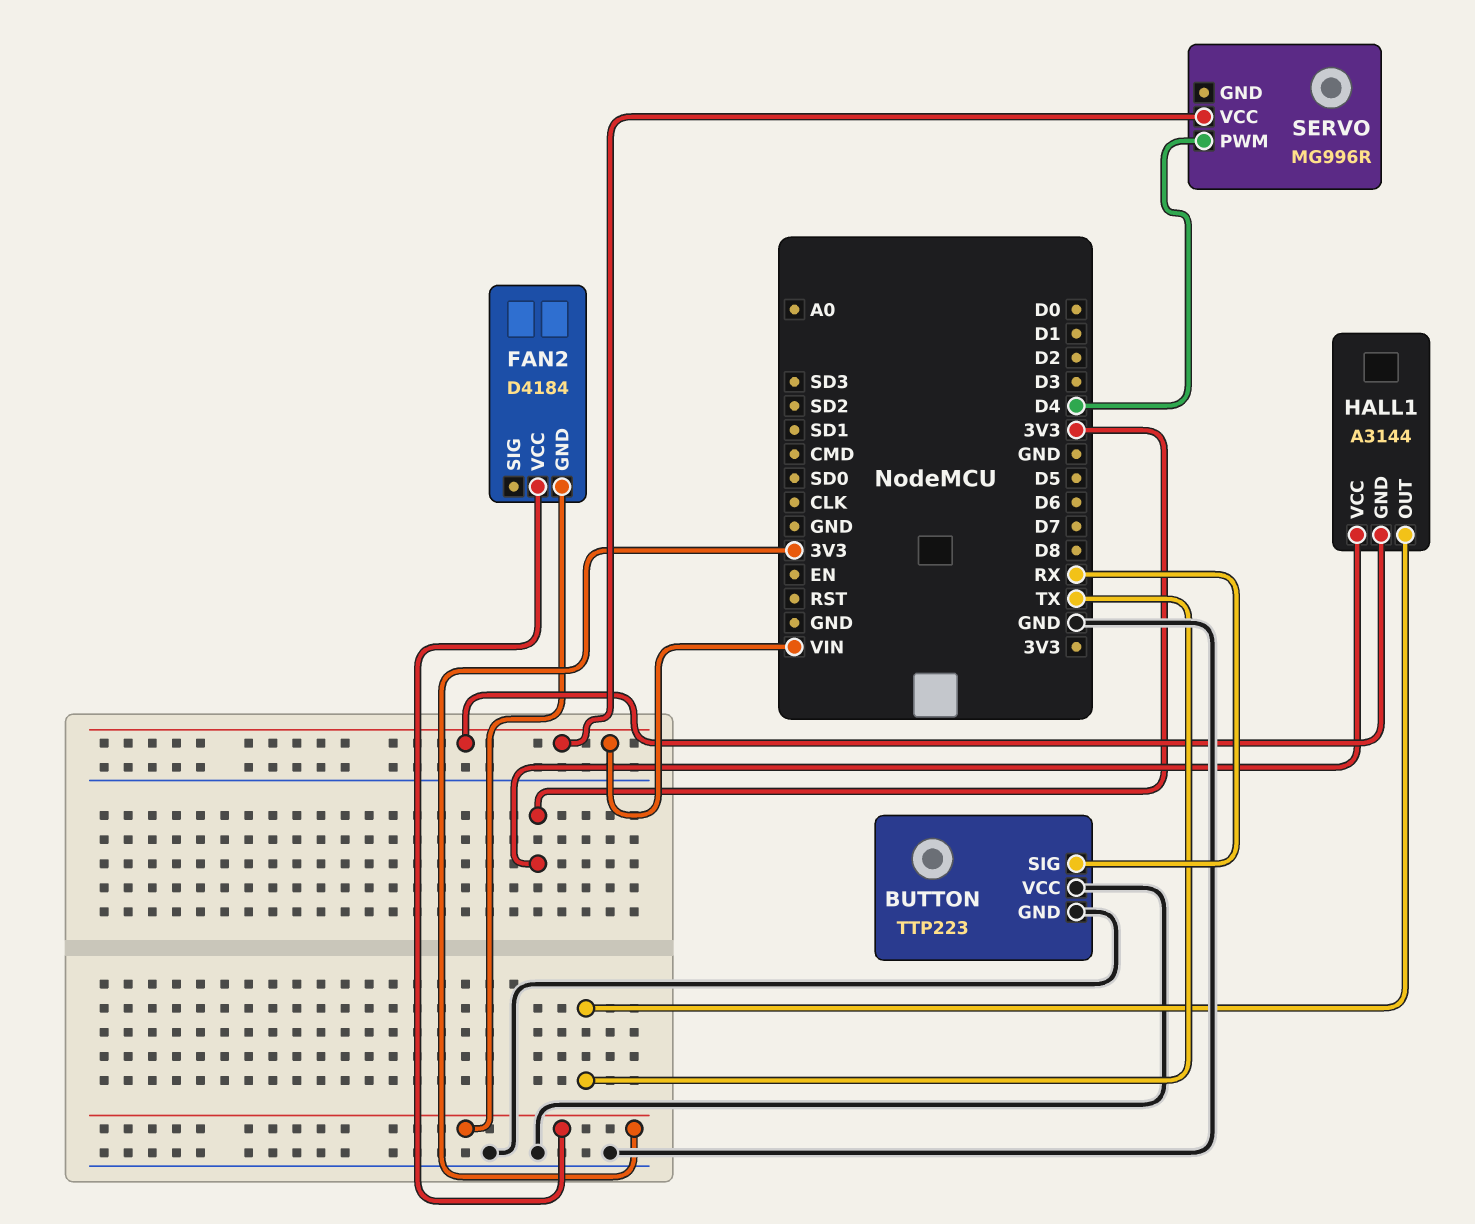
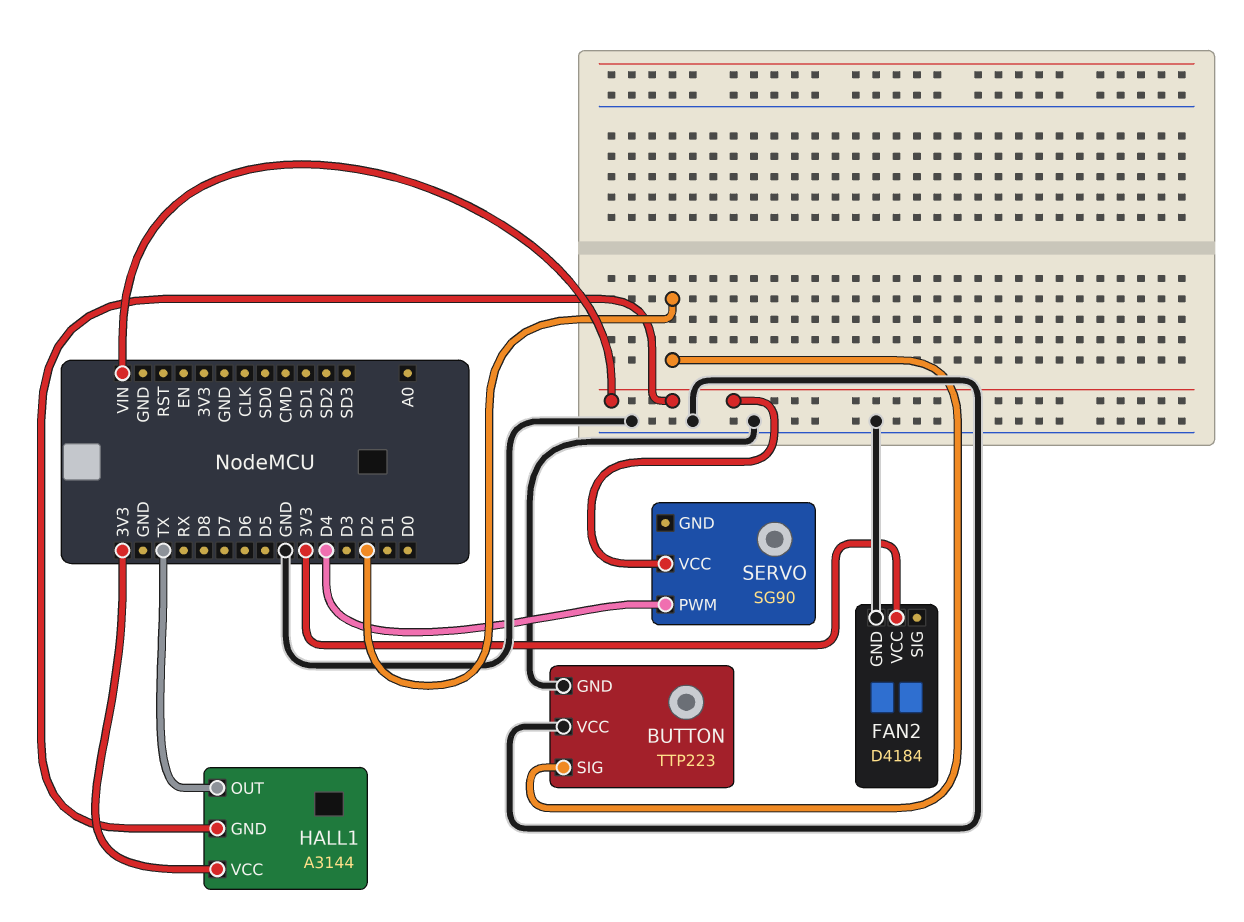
BUTTON pin SIG: RX -> D2
FAN2 pin GND: 3V3 -> GND
SERVO: MG996R -> SG90

